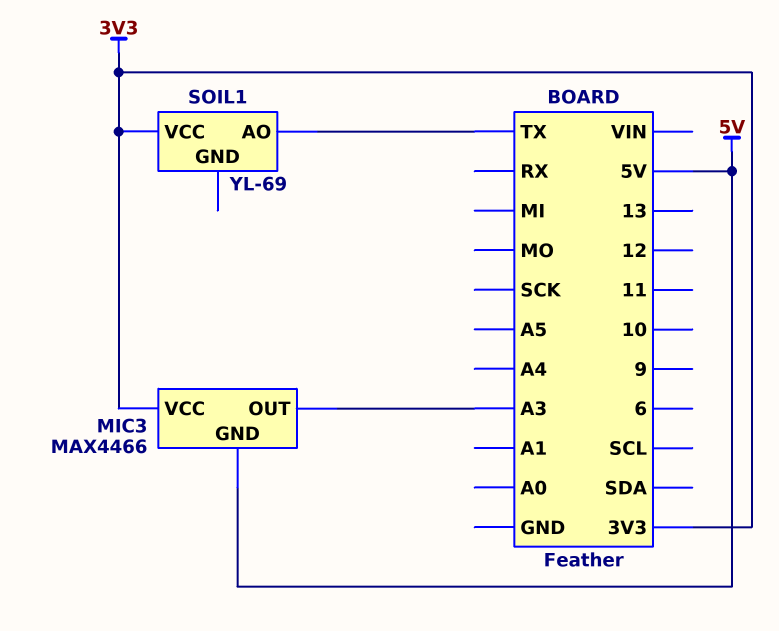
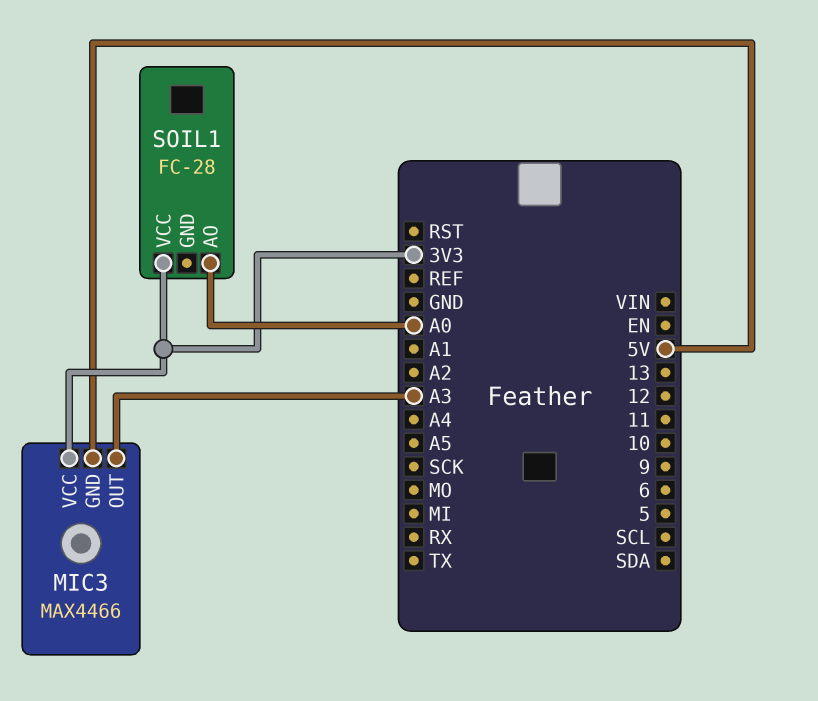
SOIL1: YL-69 -> FC-28
SOIL1 pin AO: TX -> A0

